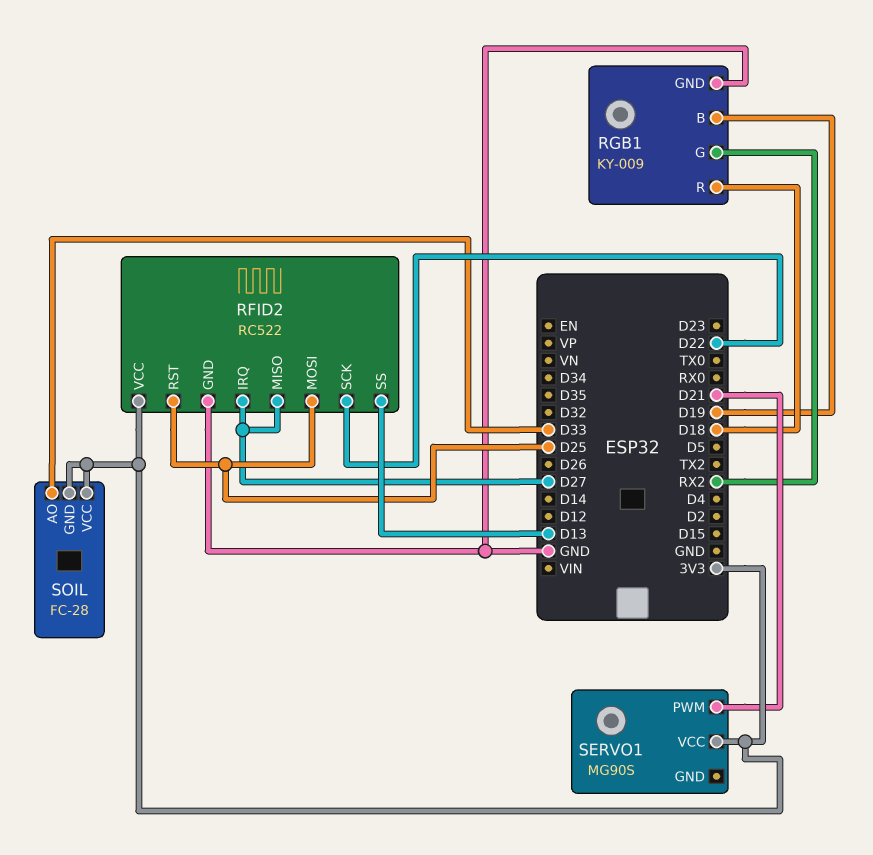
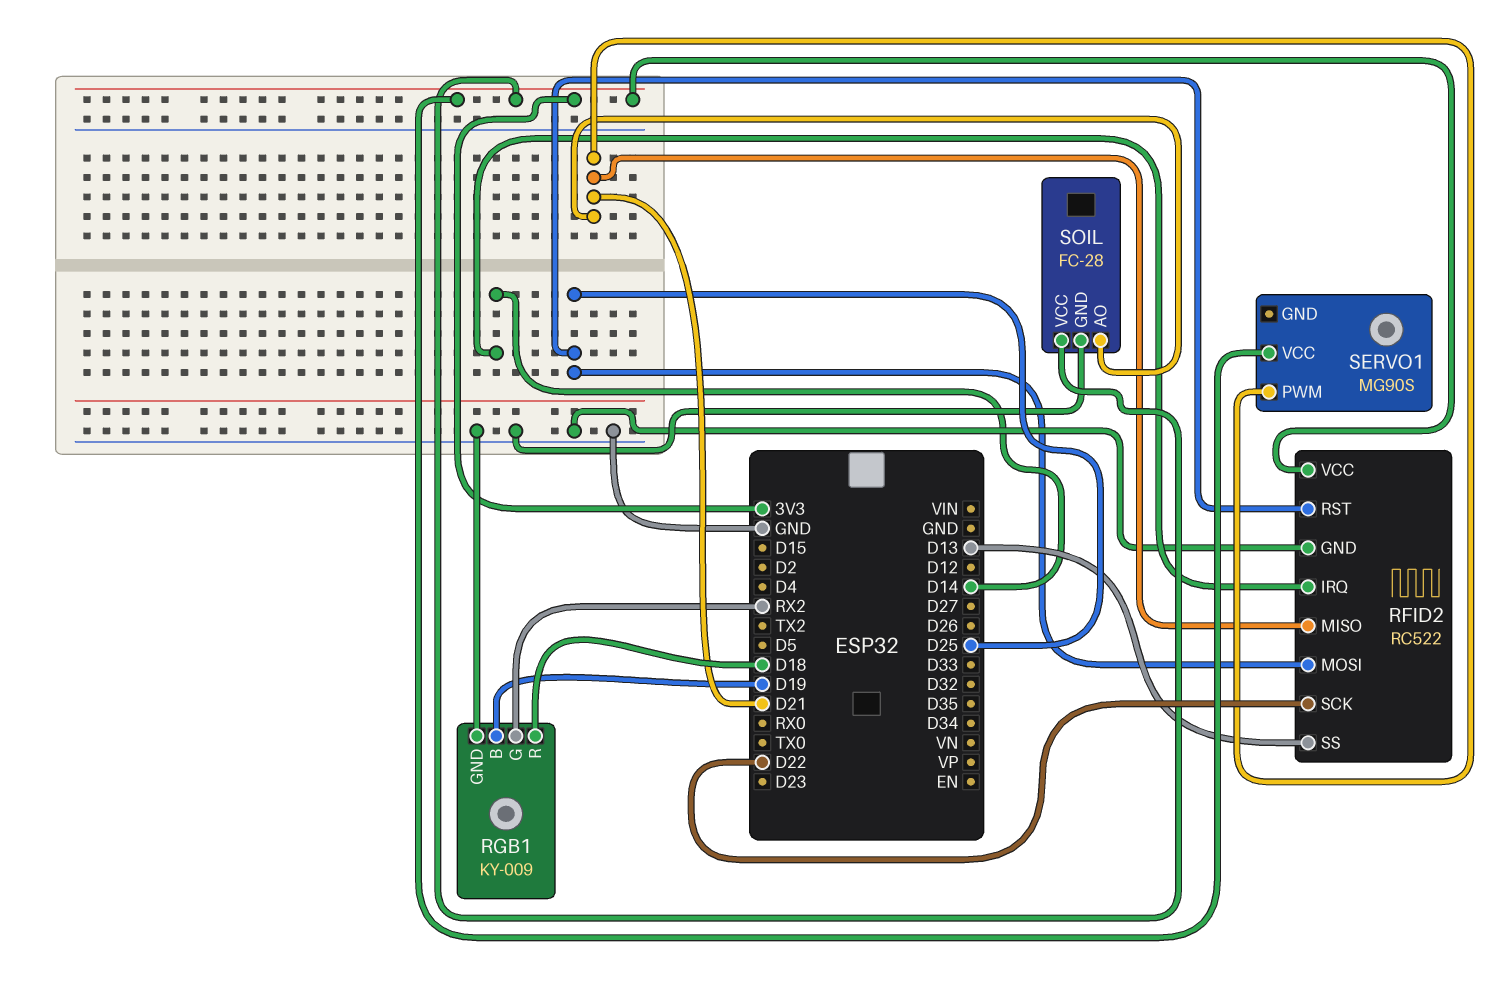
RFID2 pin IRQ: D27 -> D14
RFID2 pin MISO: D27 -> D21
SOIL pin AO: D33 -> D21
SOIL pin GND: 3V3 -> GND

